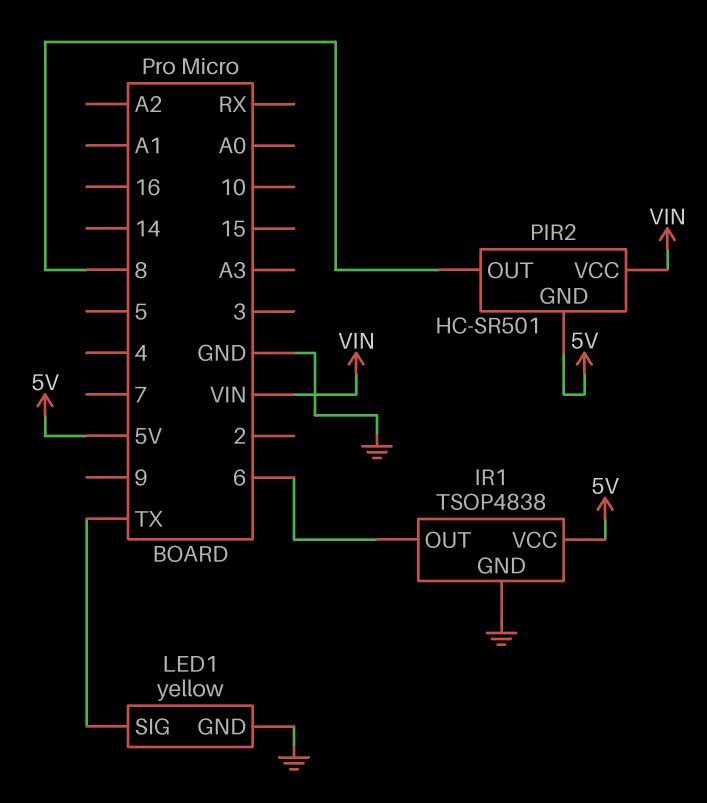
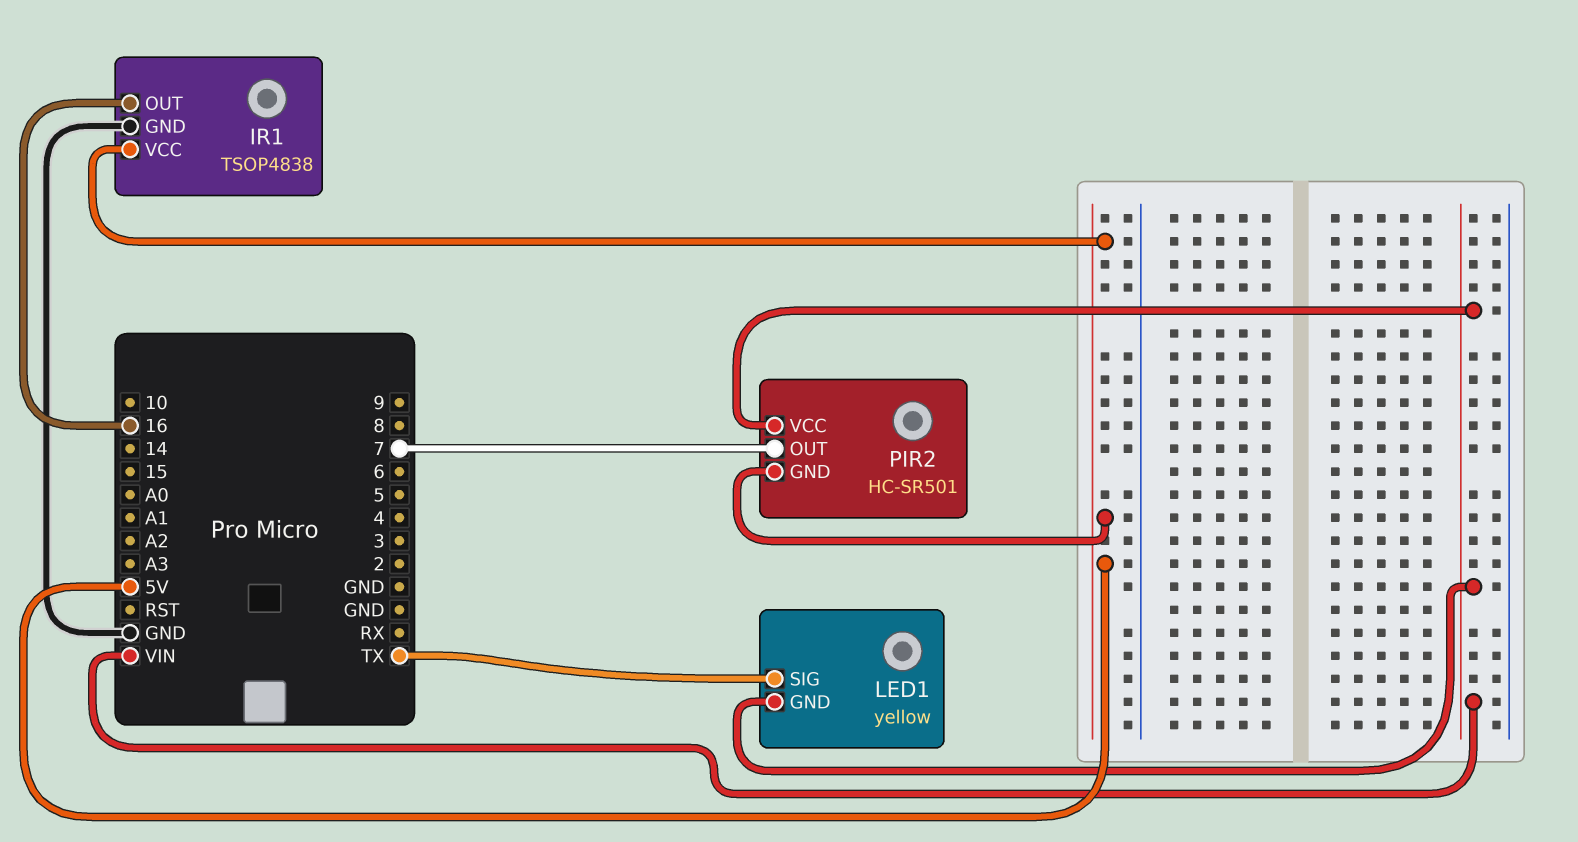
IR1 pin OUT: 6 -> 16
LED1 pin GND: GND -> VIN
PIR2 pin OUT: 8 -> 7

